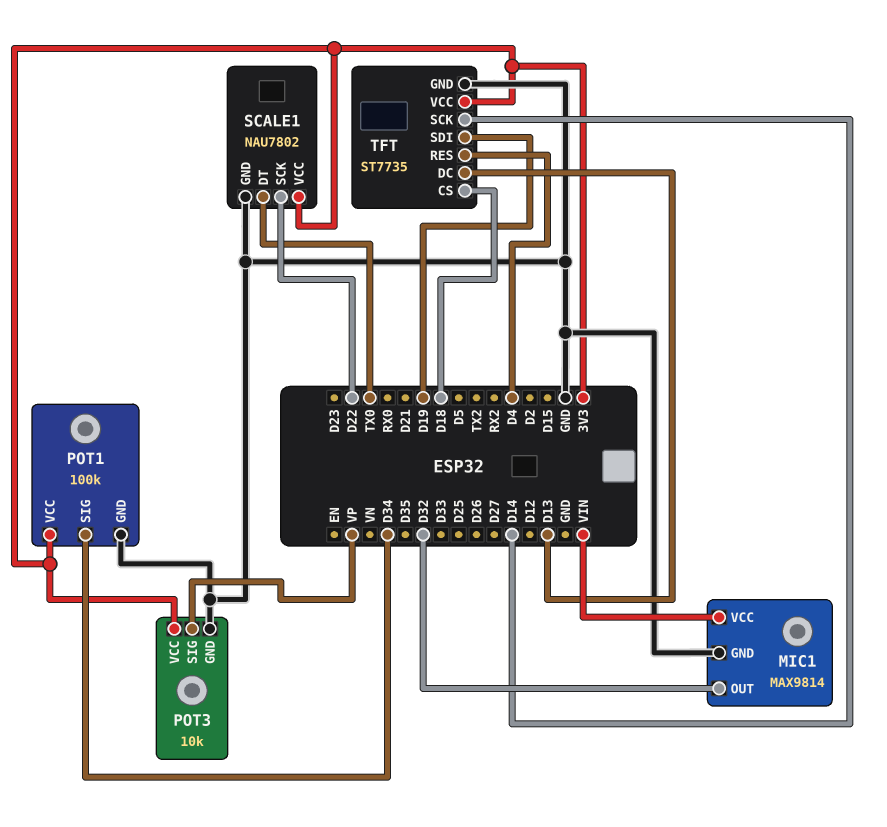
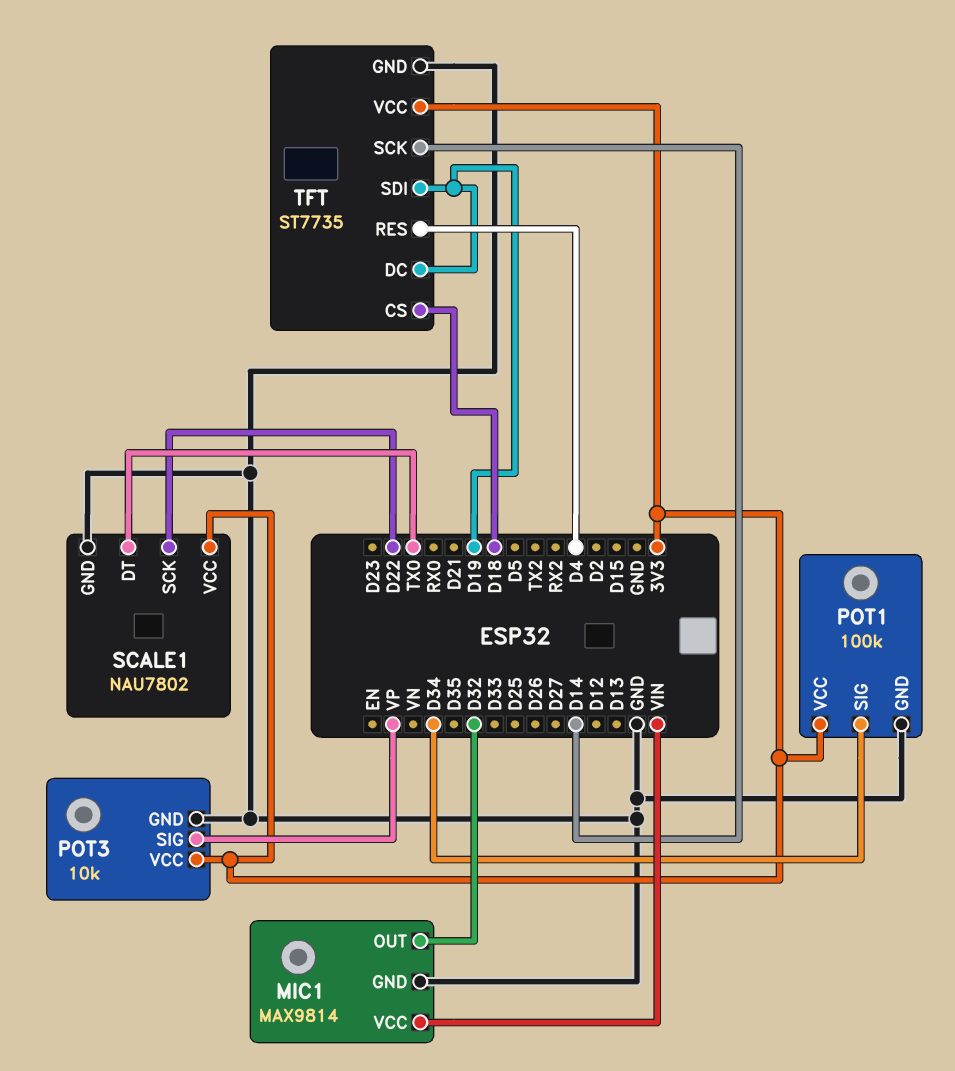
TFT pin DC: D13 -> D19

